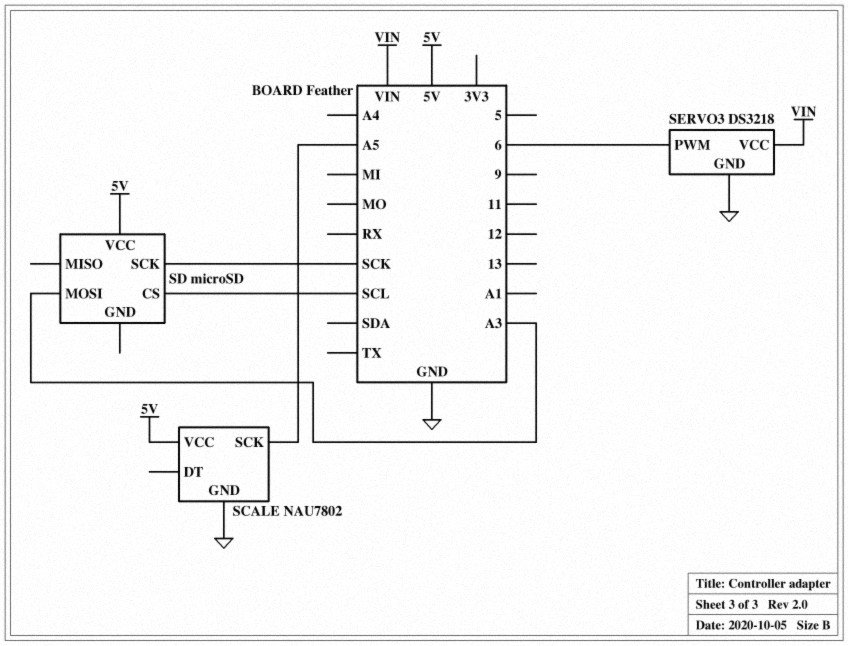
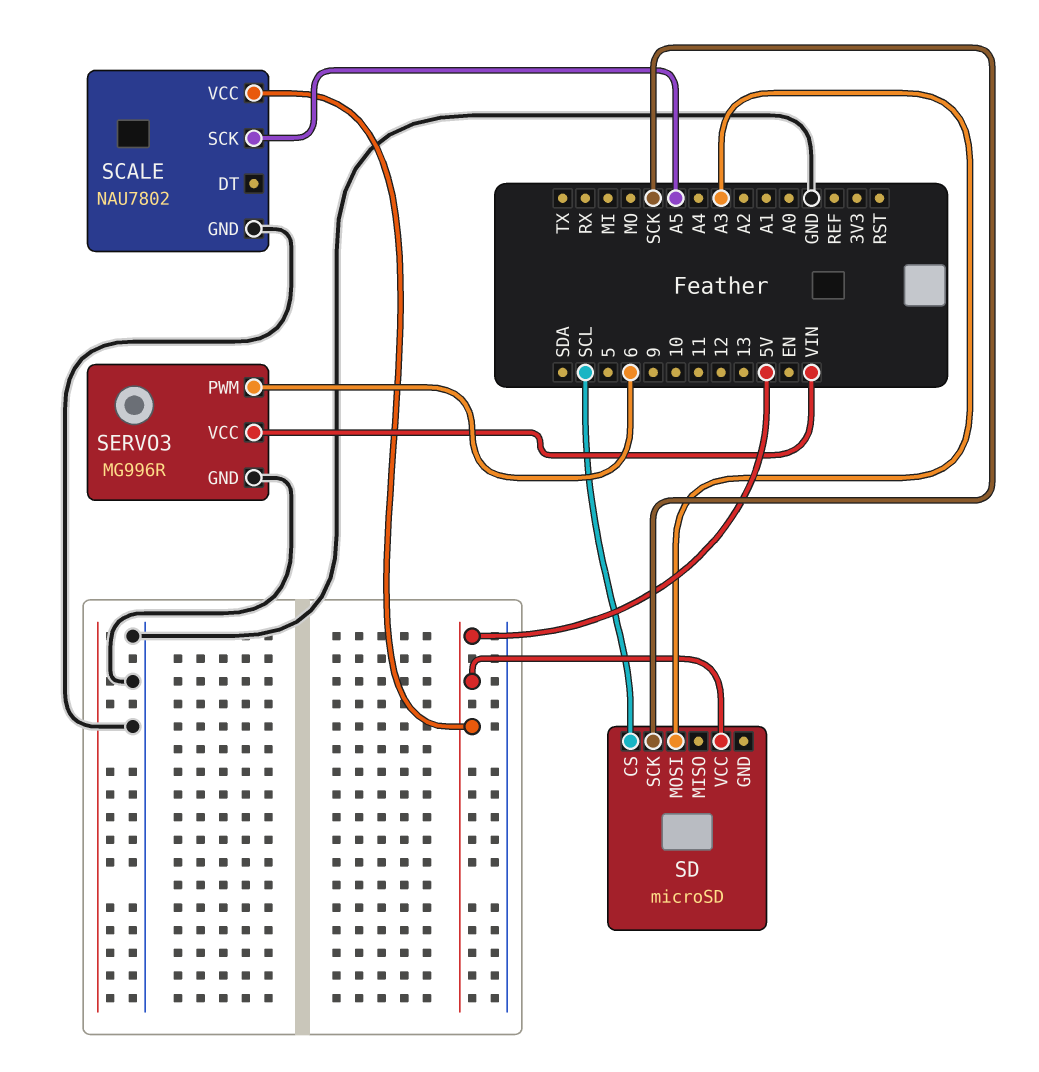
SERVO3: DS3218 -> MG996R

